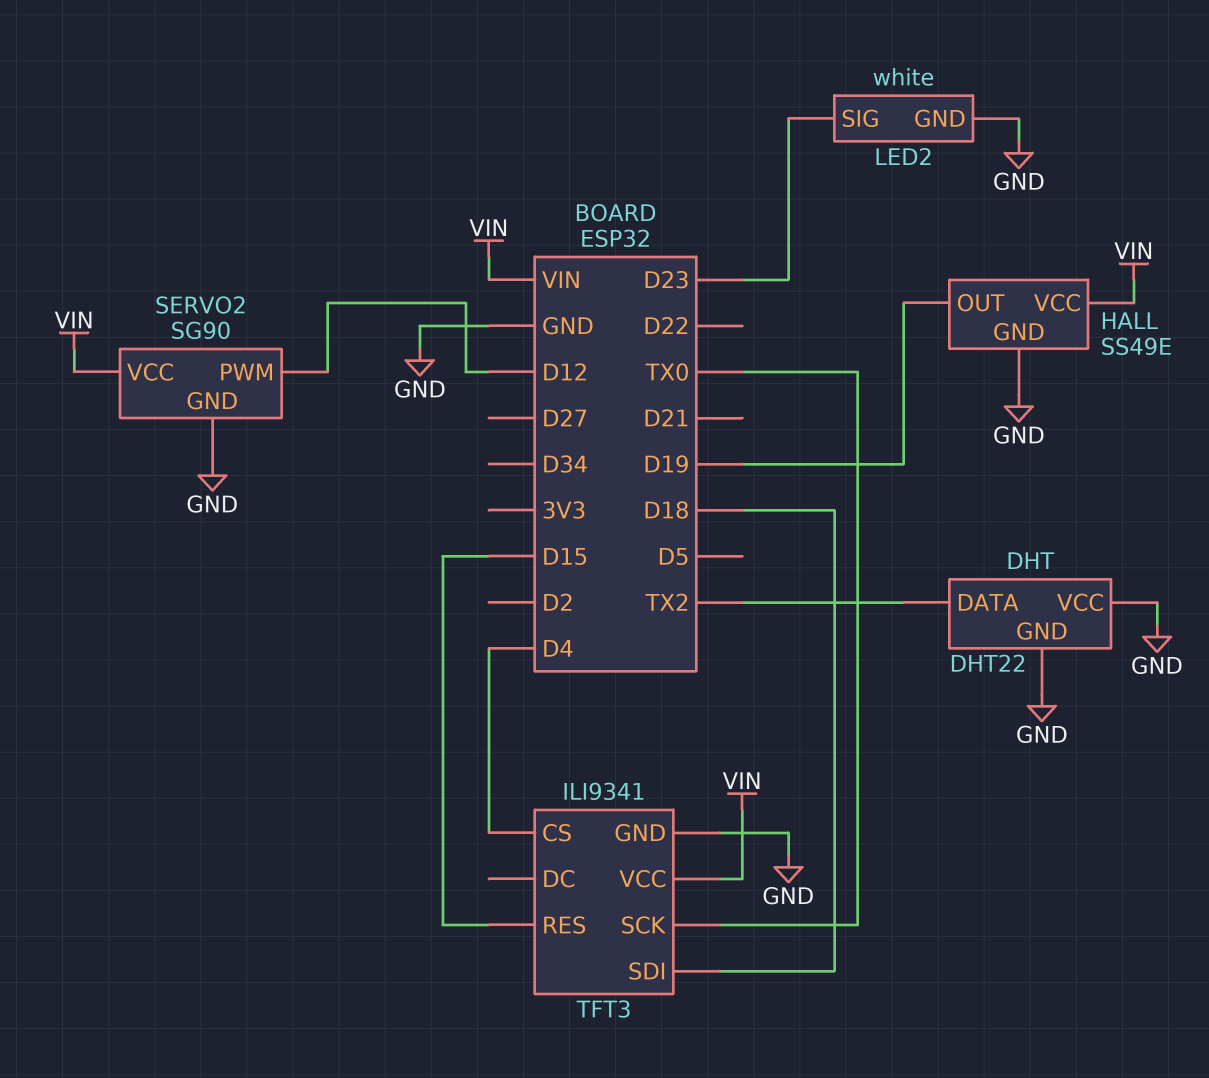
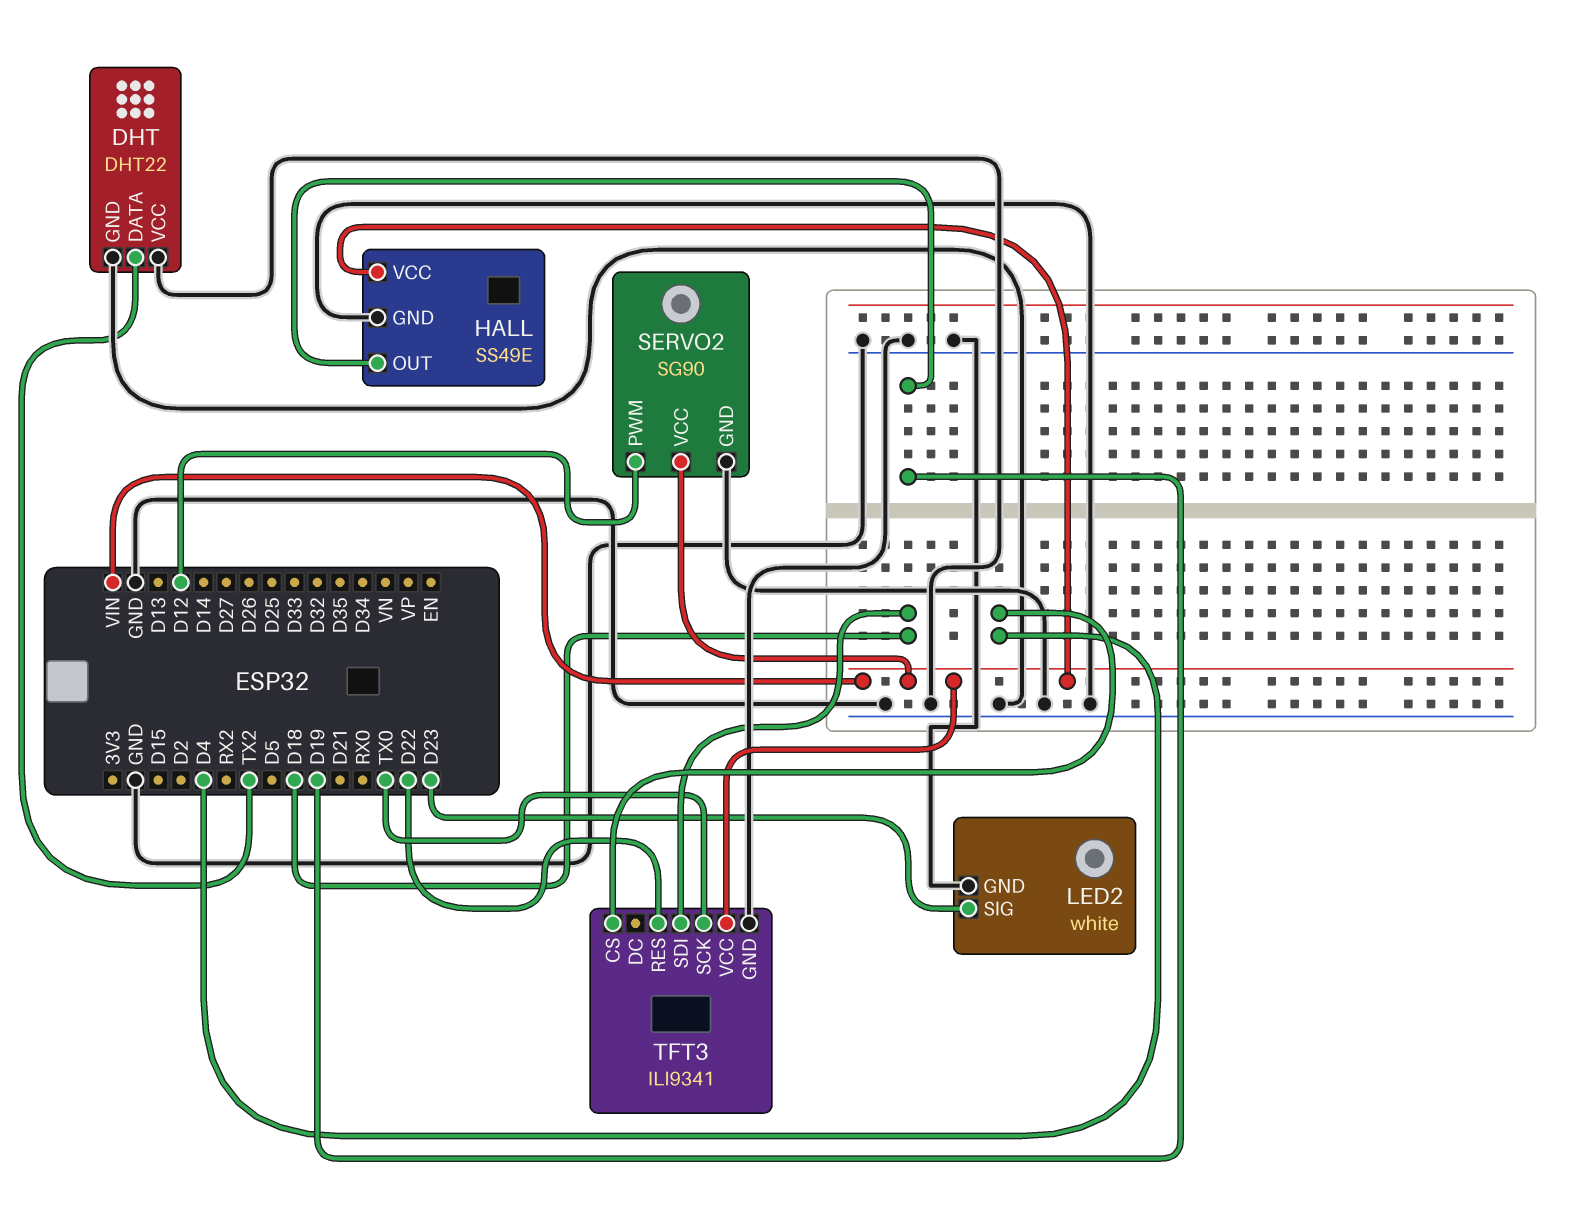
TFT3 pin RES: D15 -> D22

